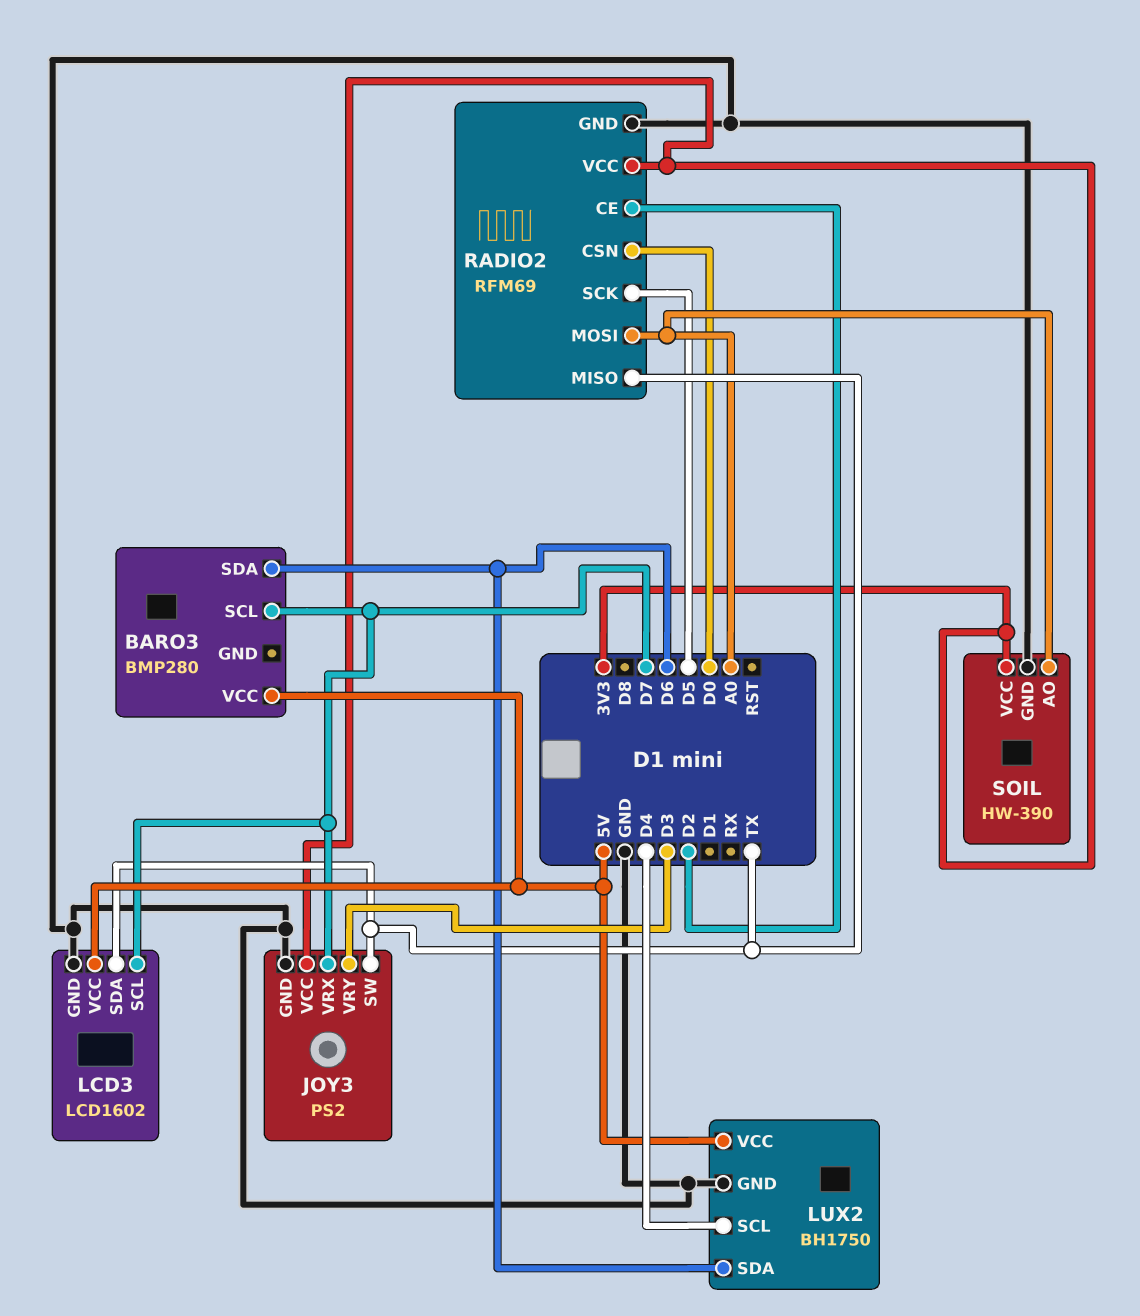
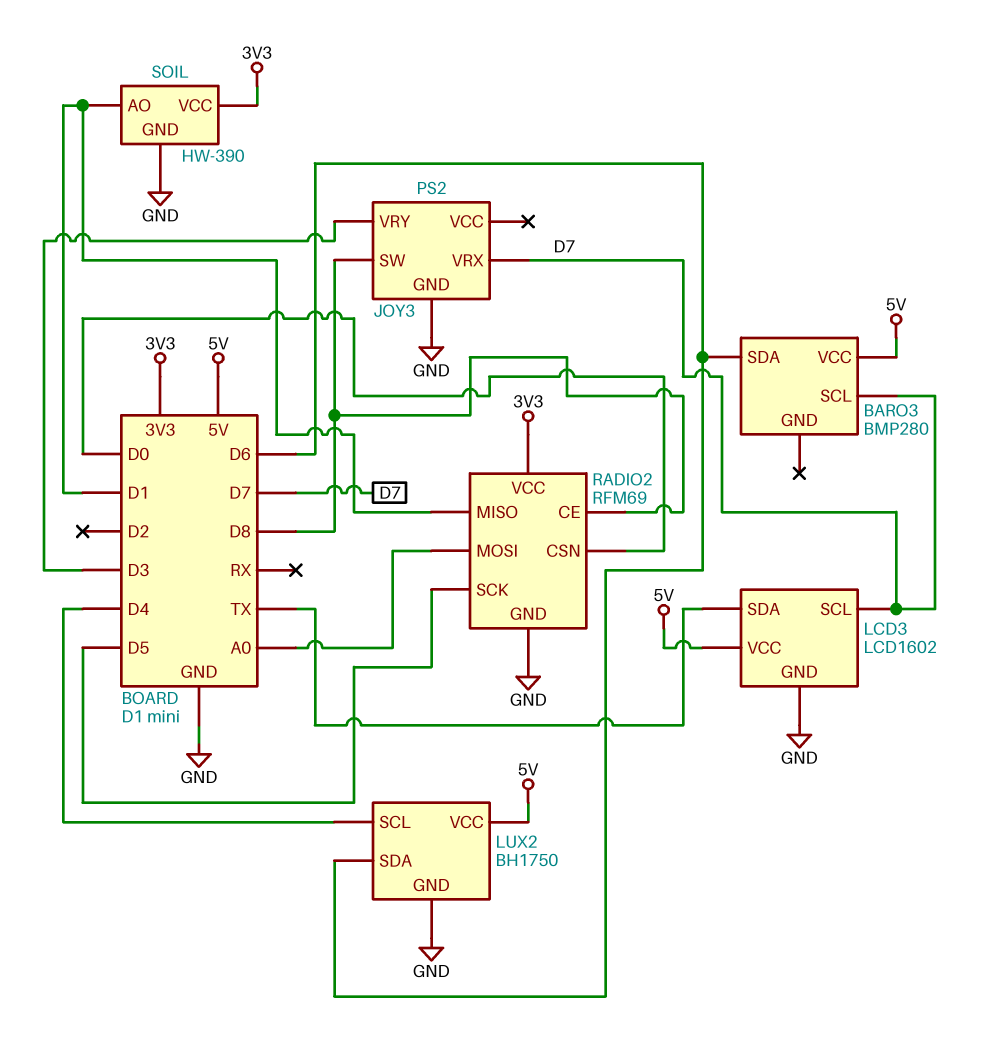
JOY3 pin SW: TX -> D8
JOY3 pin VCC: 3V3 -> none
RADIO2 pin CE: D2 -> D8
RADIO2 pin MISO: TX -> D1
SOIL pin AO: A0 -> D1

